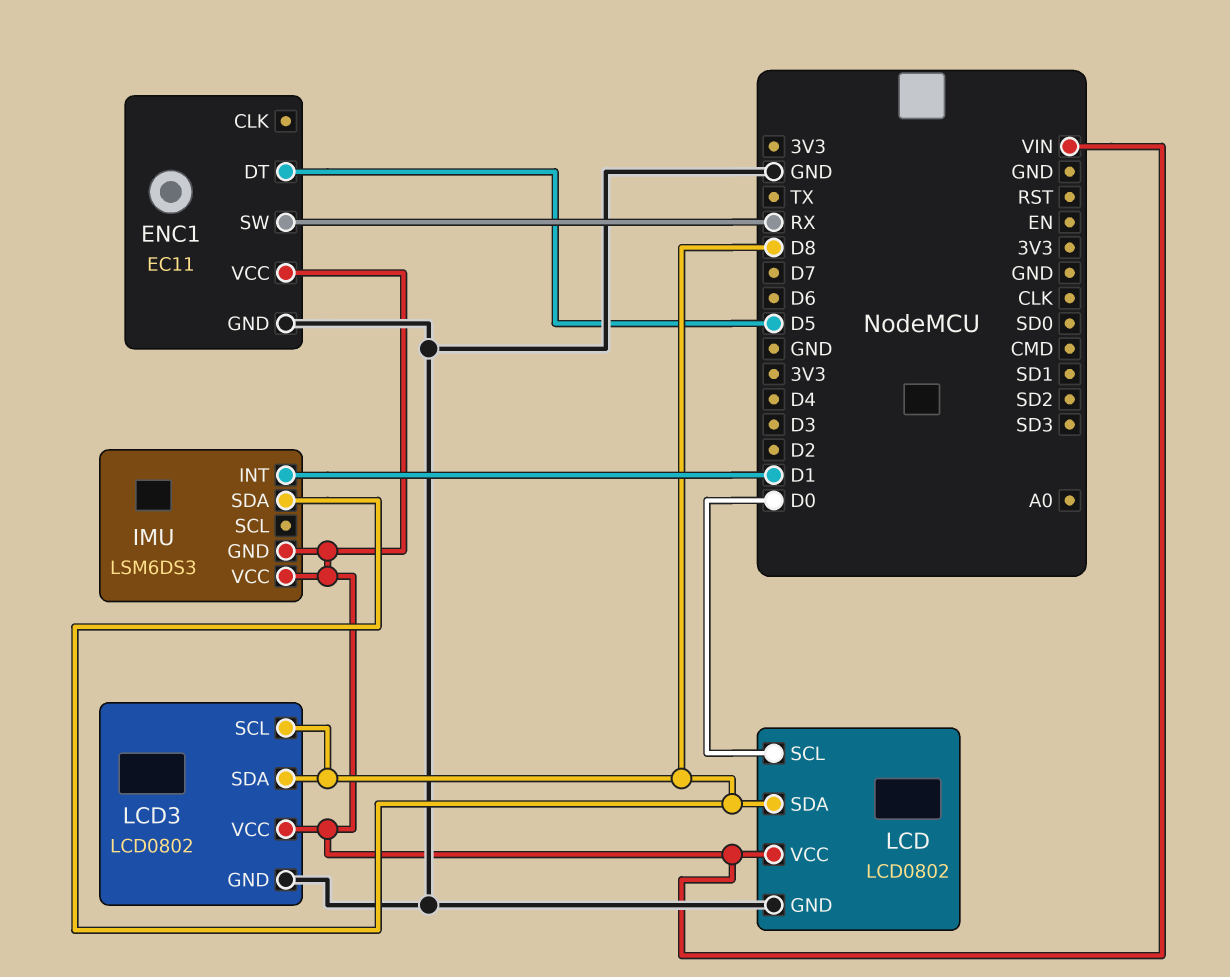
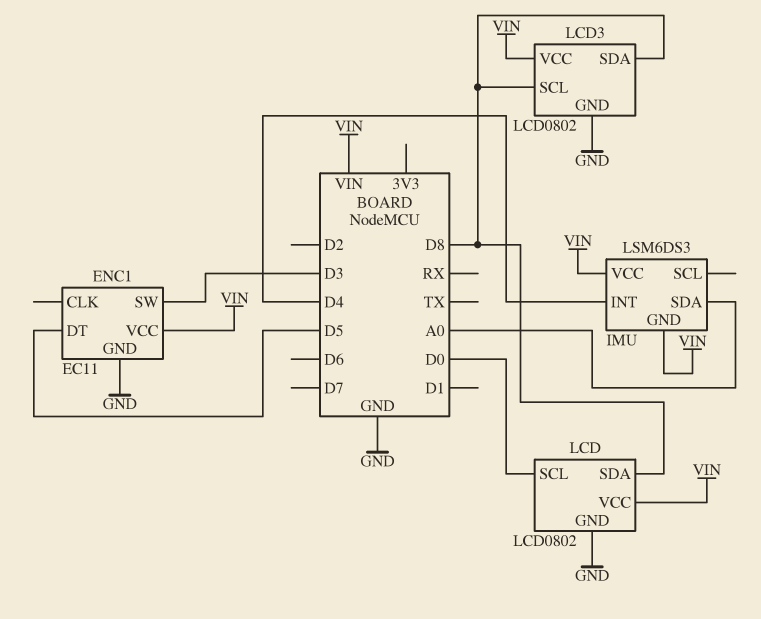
ENC1 pin SW: RX -> D3
IMU pin INT: D1 -> D4
IMU pin SDA: D8 -> A0

